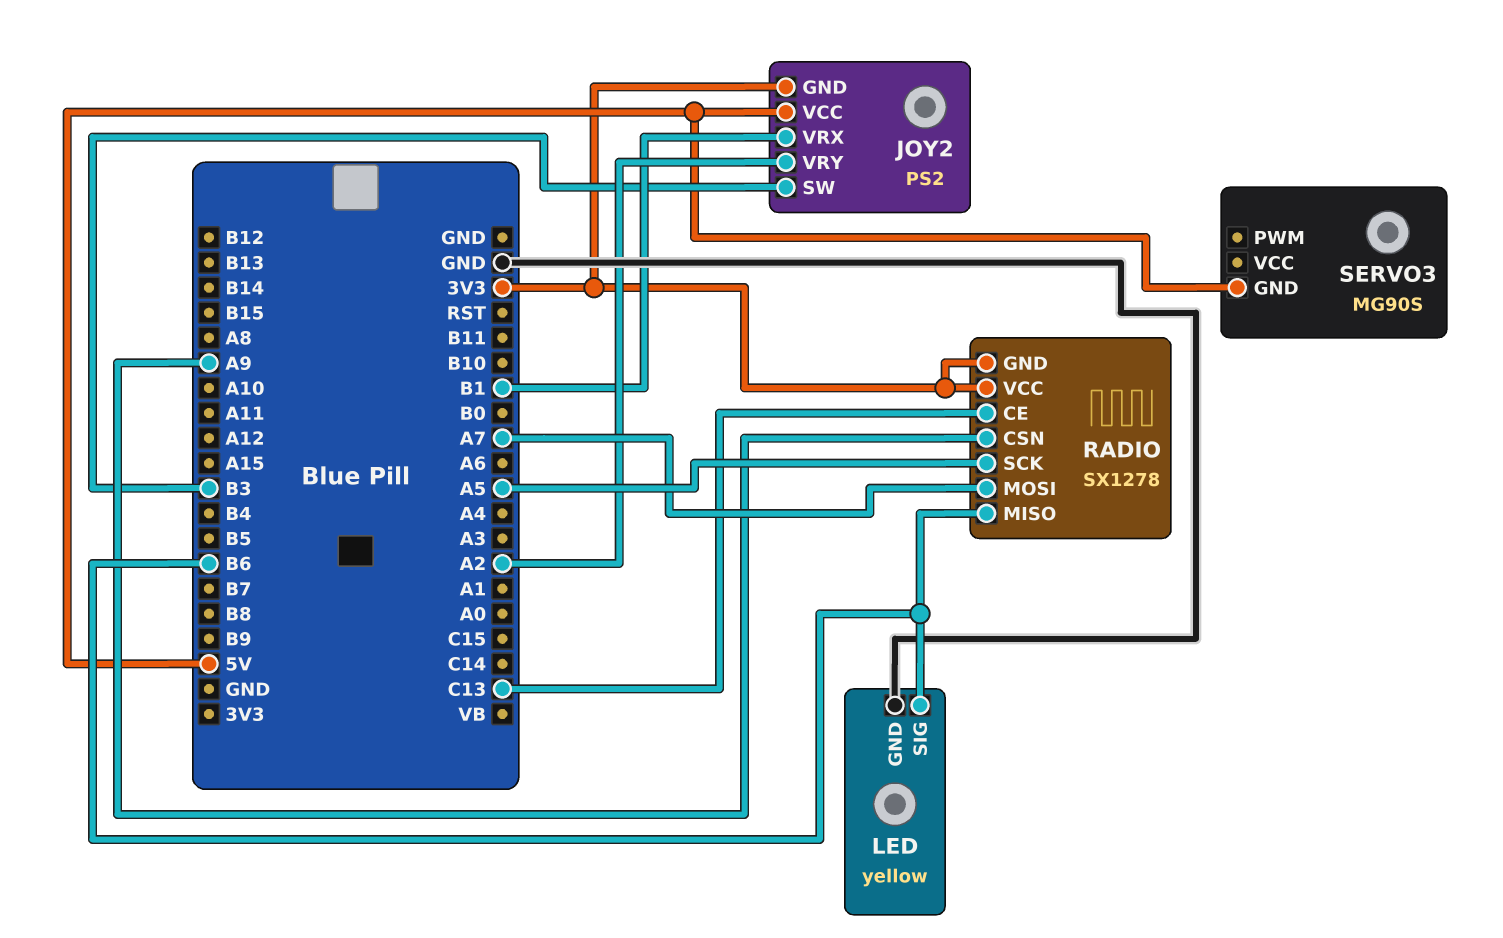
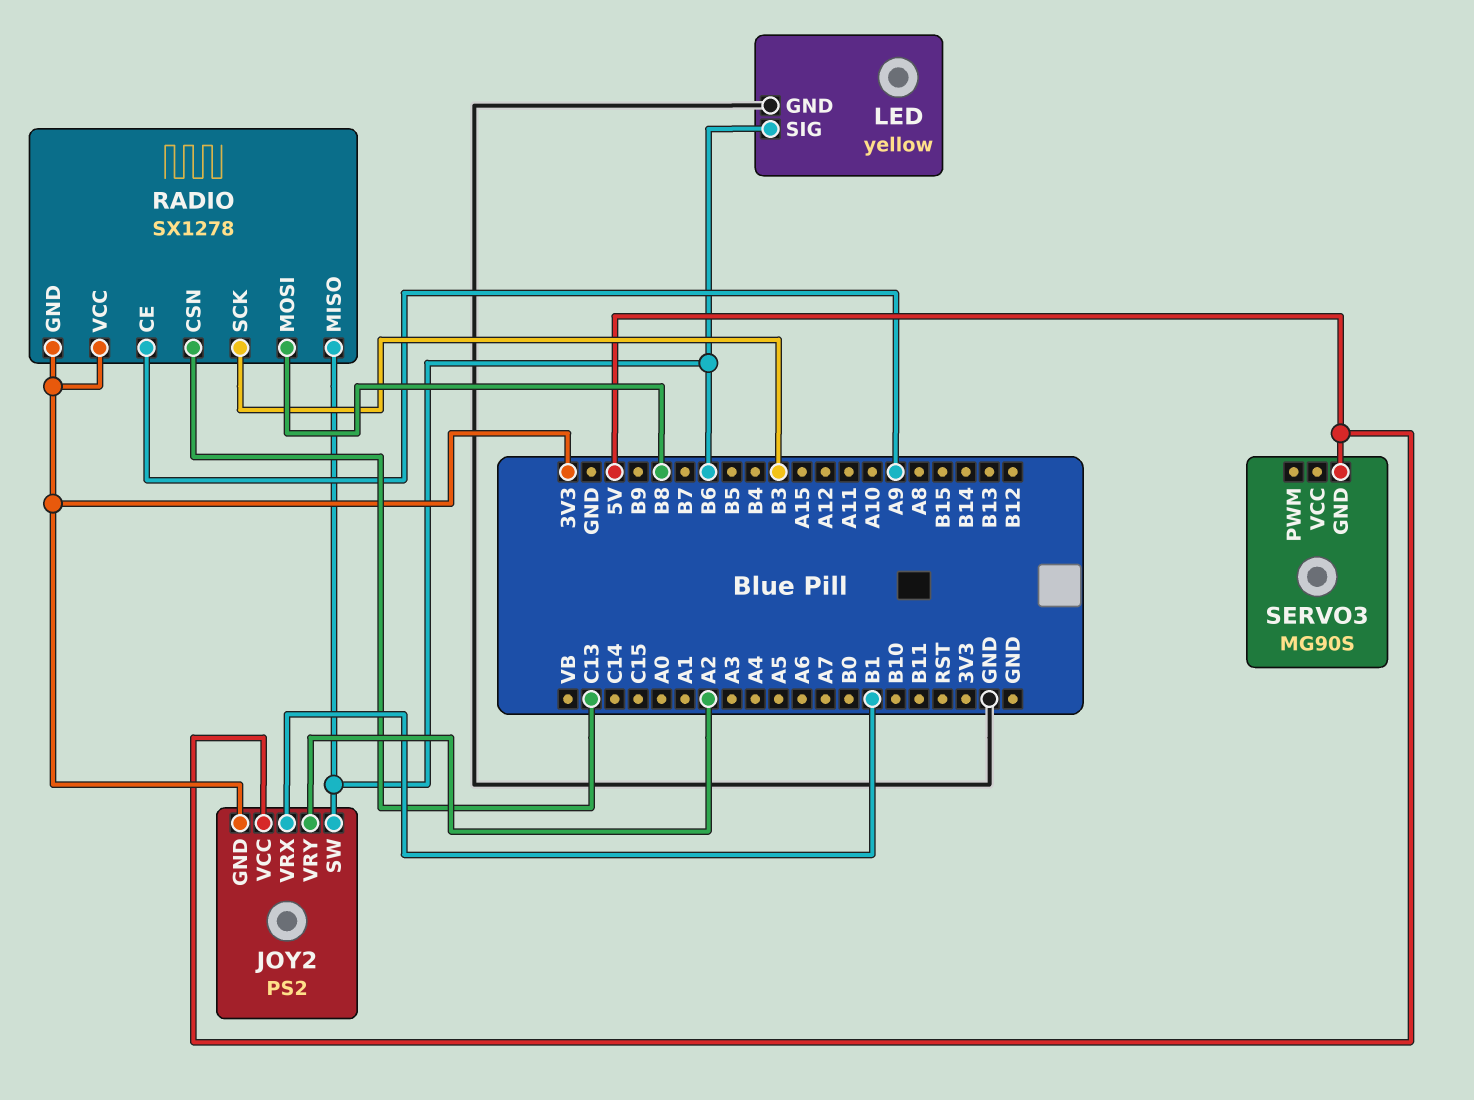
JOY2 pin SW: B3 -> B6
RADIO pin CE: C13 -> A9
RADIO pin CSN: A9 -> C13
RADIO pin MOSI: A7 -> B8
RADIO pin SCK: A5 -> B3

